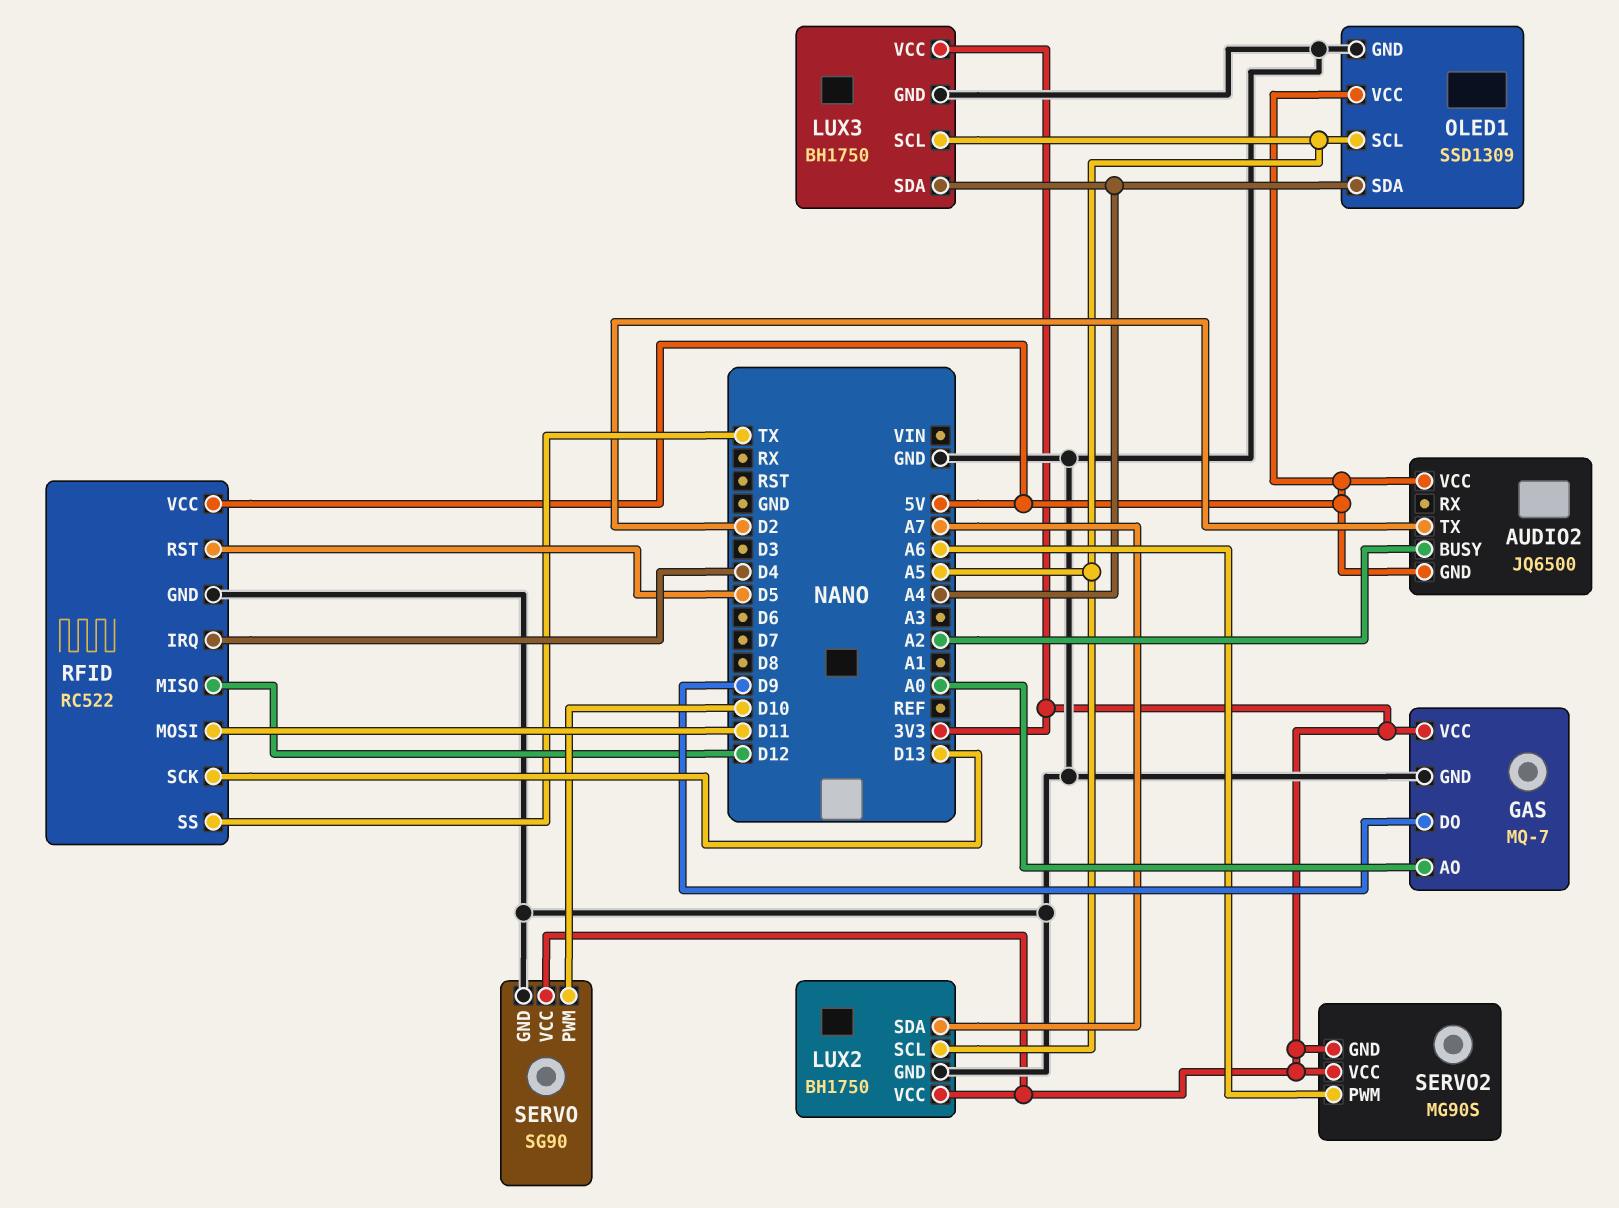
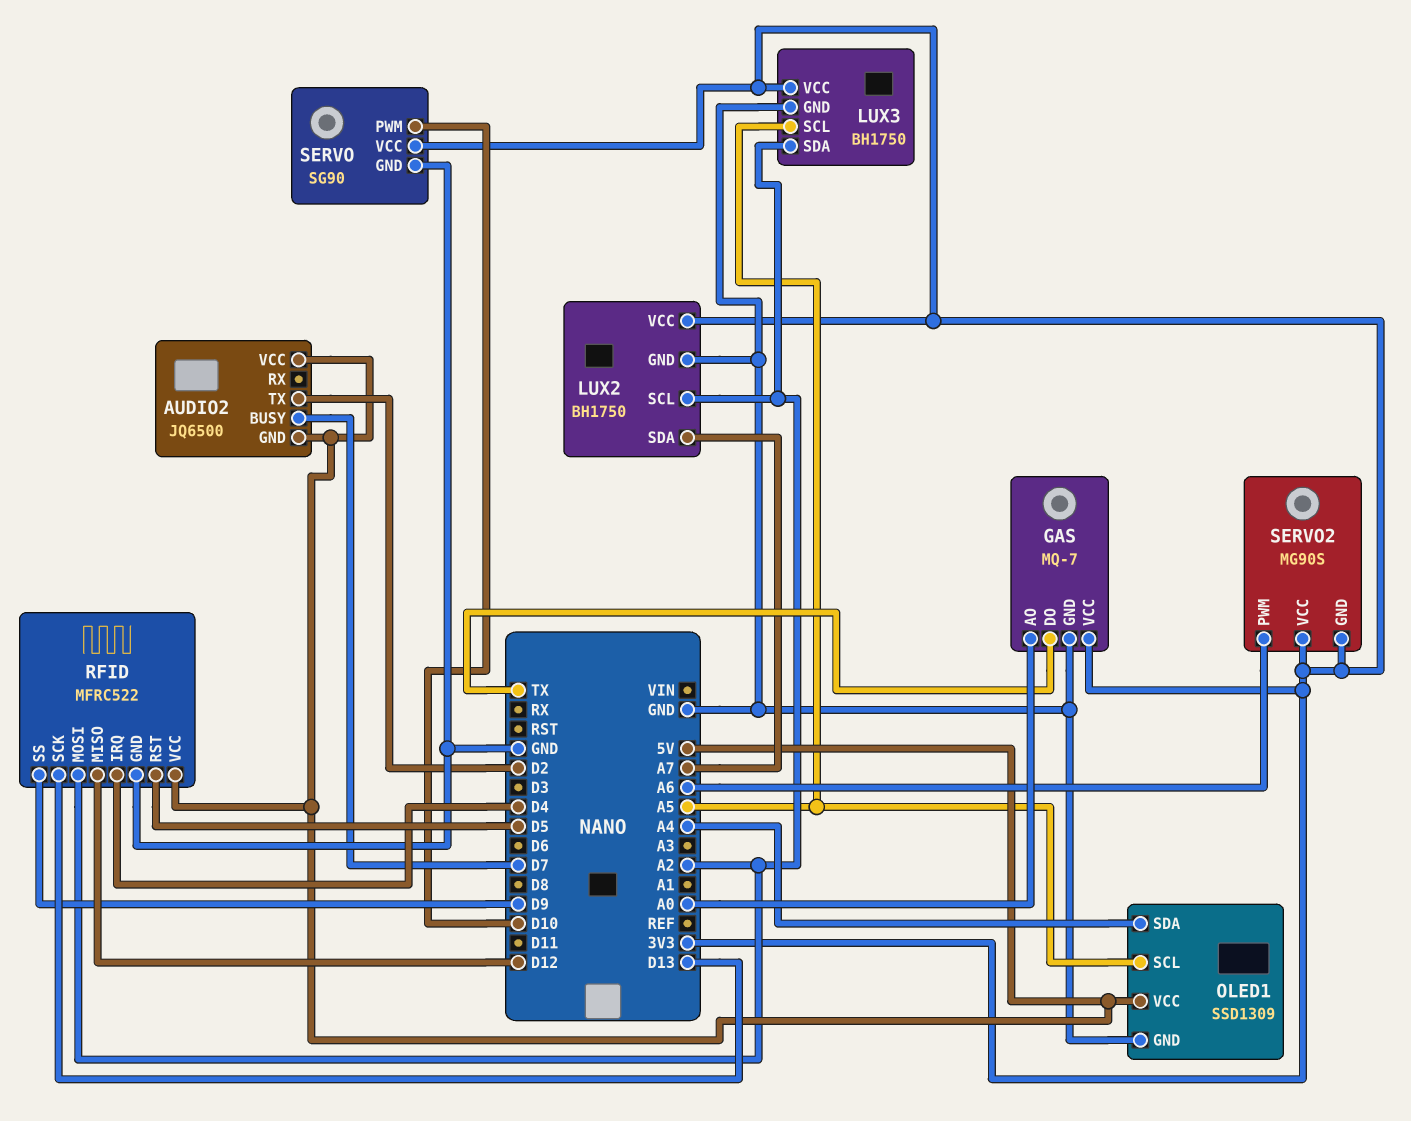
AUDIO2 pin BUSY: A2 -> D7
GAS pin DO: D9 -> TX
LUX2 pin SCL: A5 -> A2
LUX3 pin SDA: A4 -> A2
RFID: RC522 -> MFRC522
RFID pin MOSI: D11 -> A2
RFID pin SS: TX -> D9

